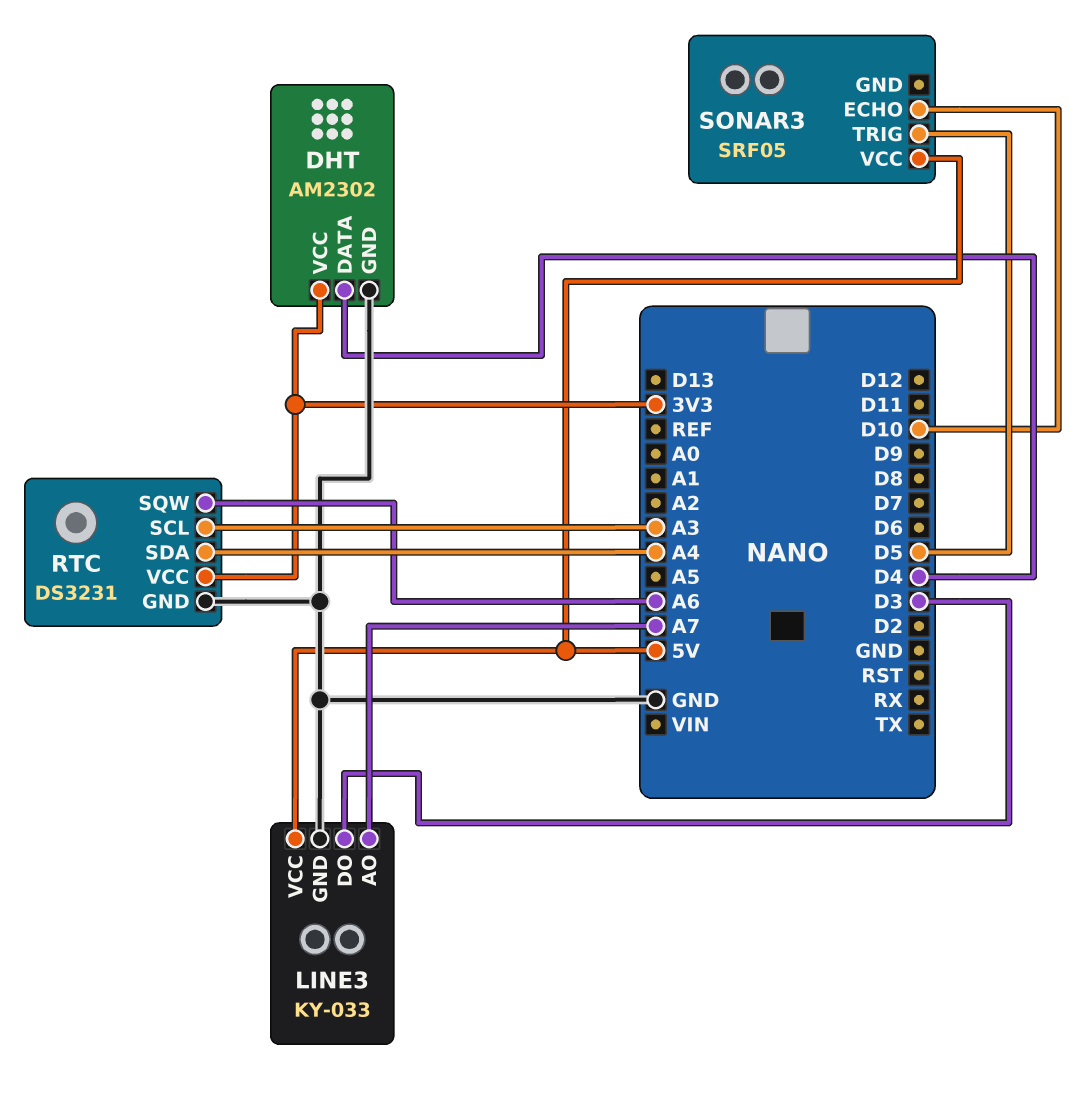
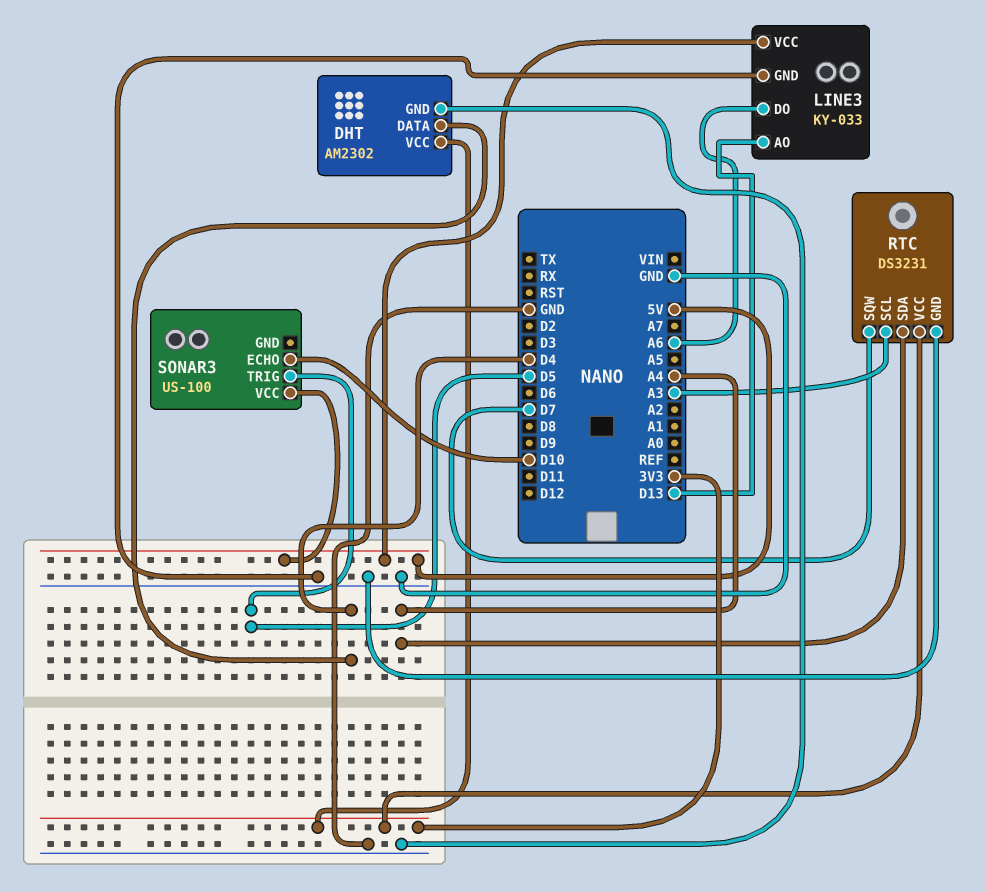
LINE3 pin AO: A7 -> D13
LINE3 pin DO: D3 -> A6
RTC pin SQW: A6 -> D7
SONAR3: SRF05 -> US-100

